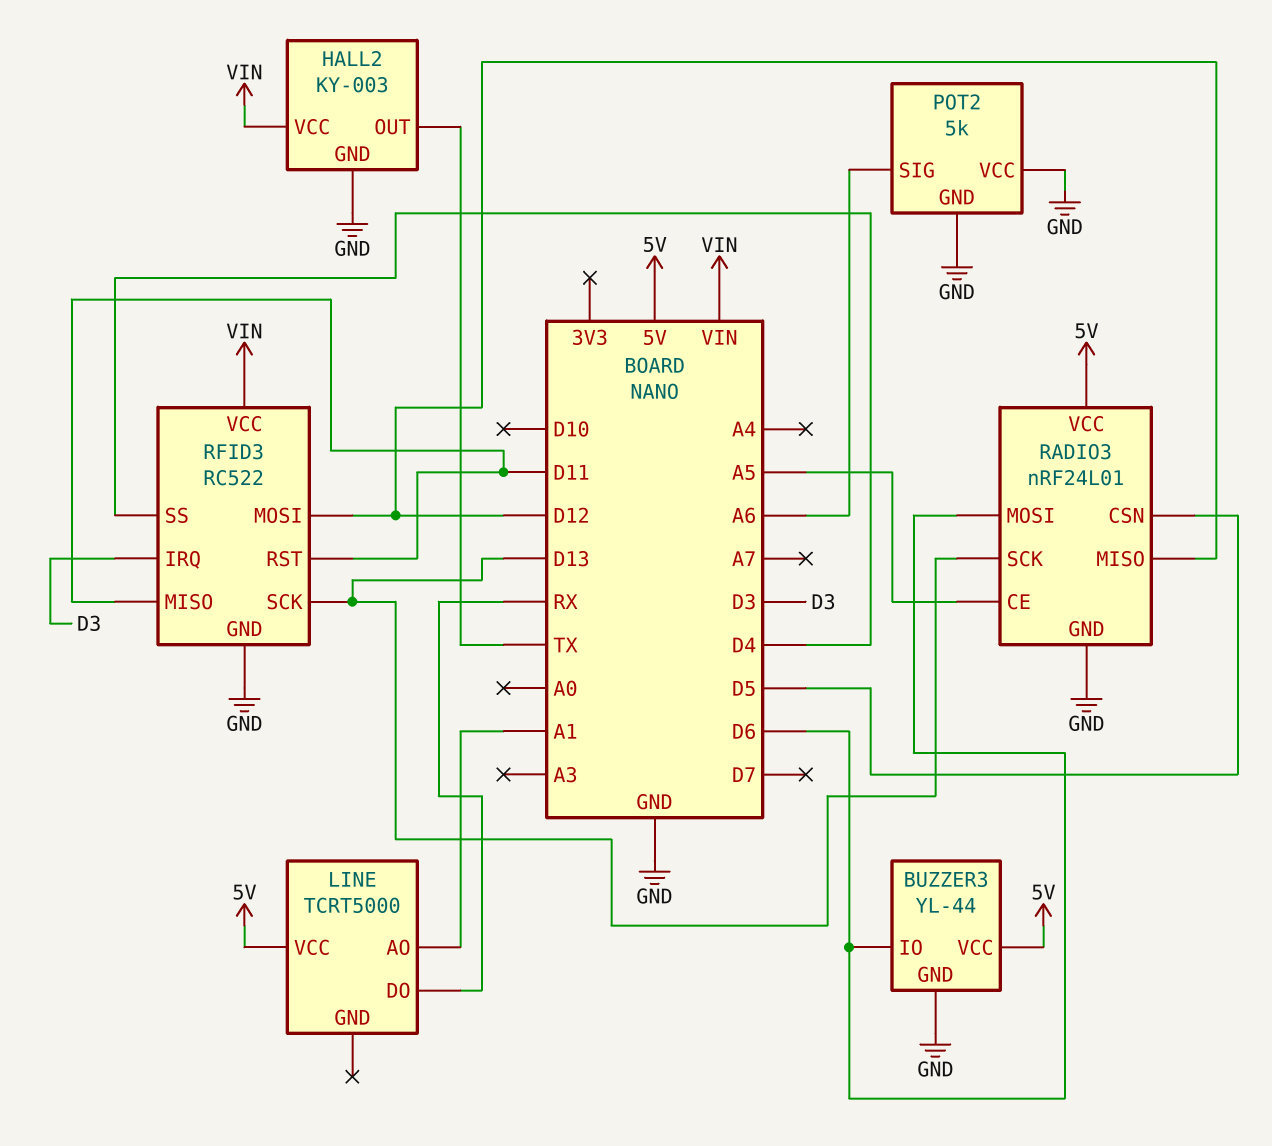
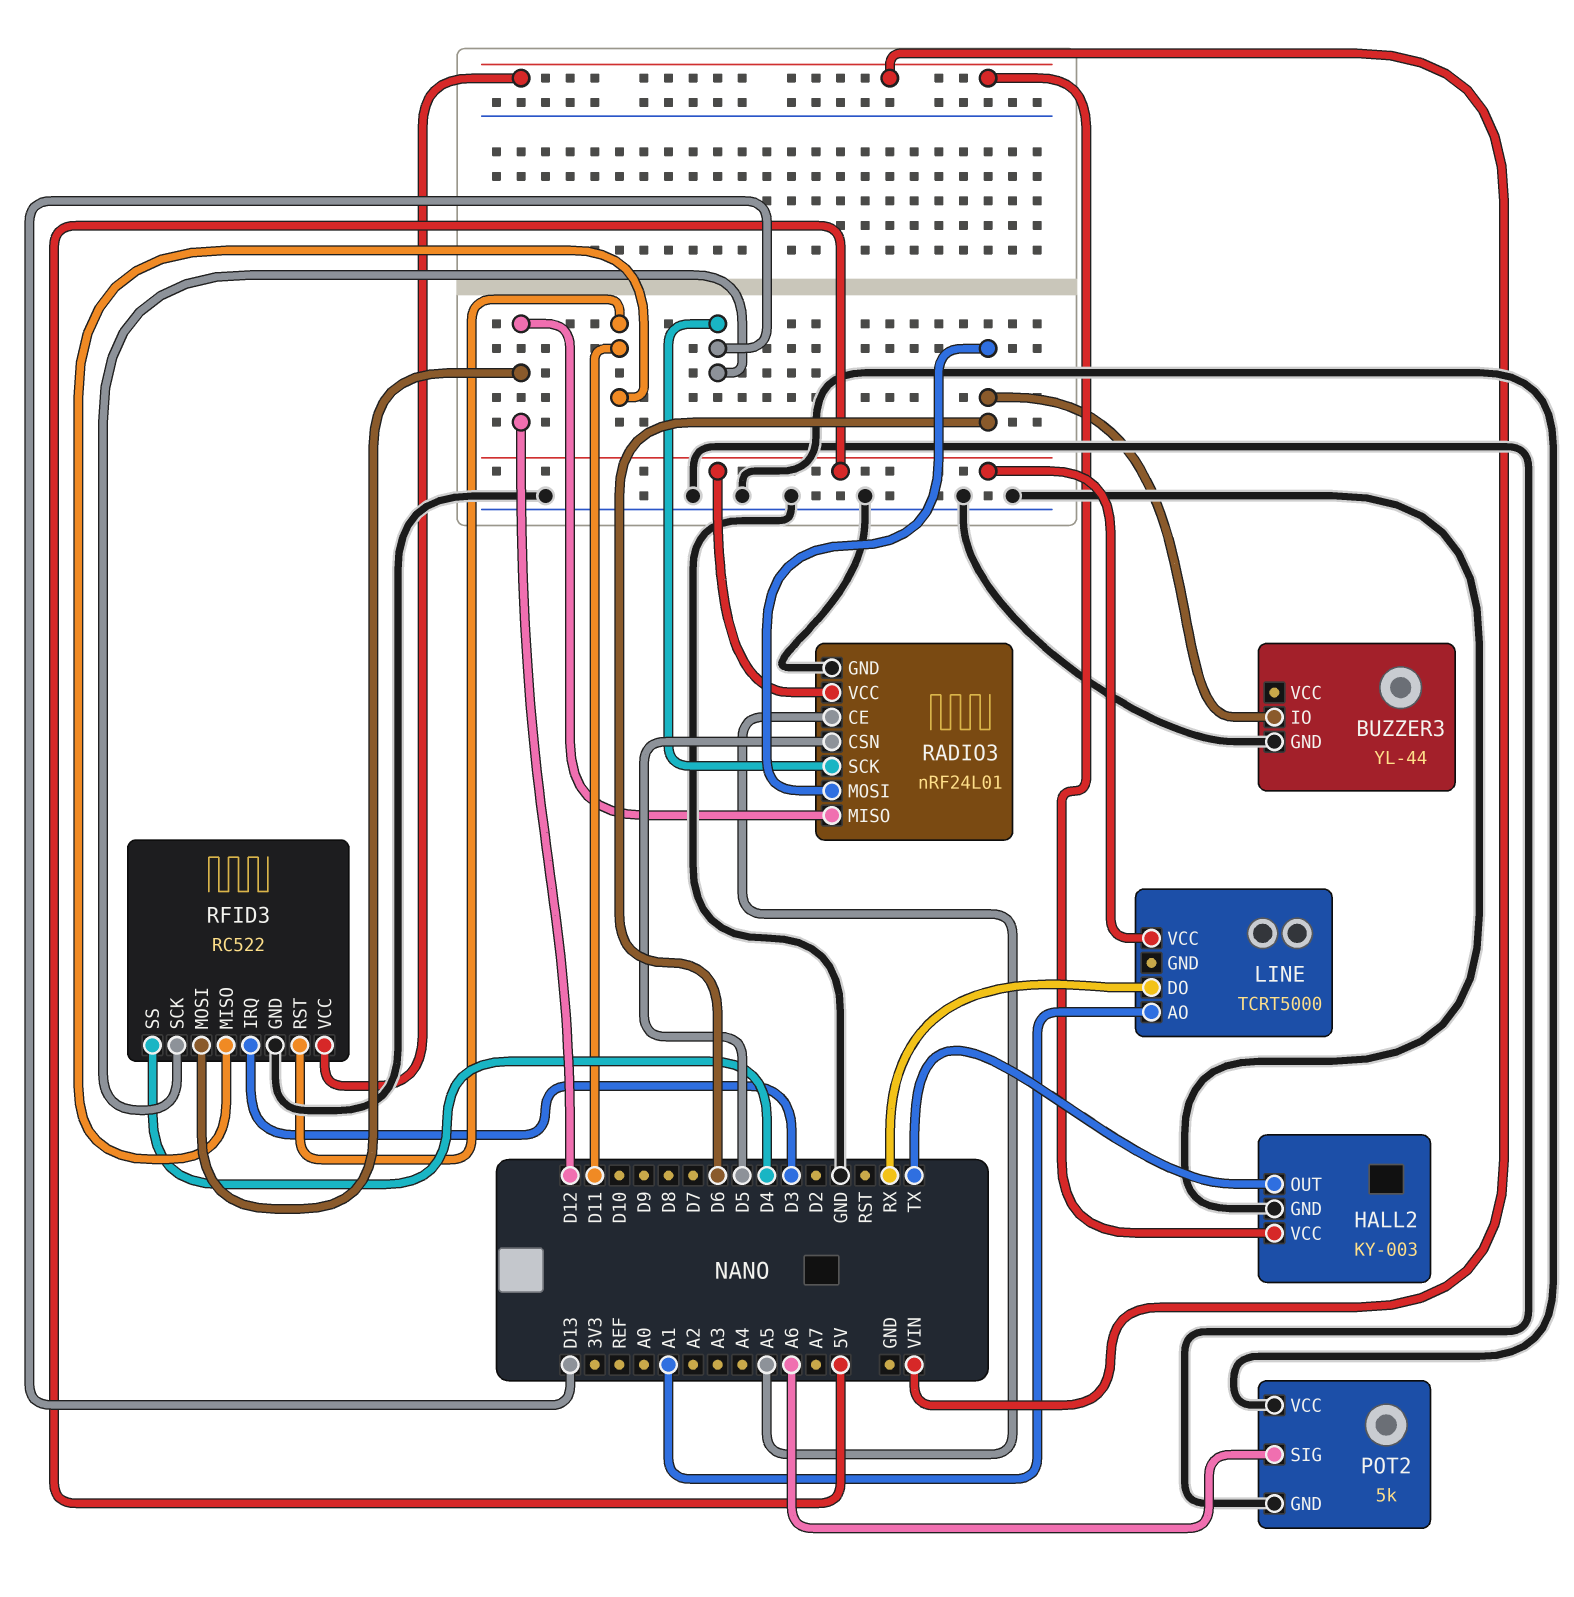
BUZZER3 pin VCC: 5V -> none

